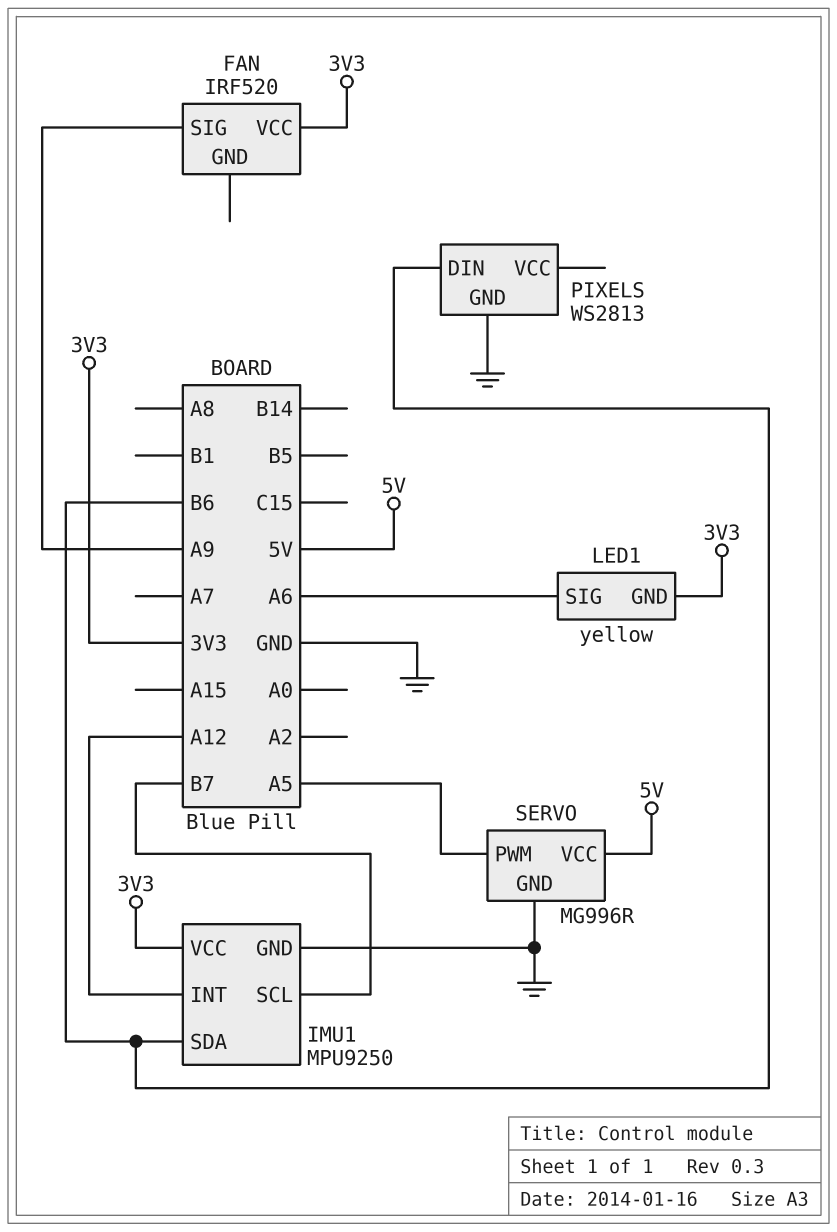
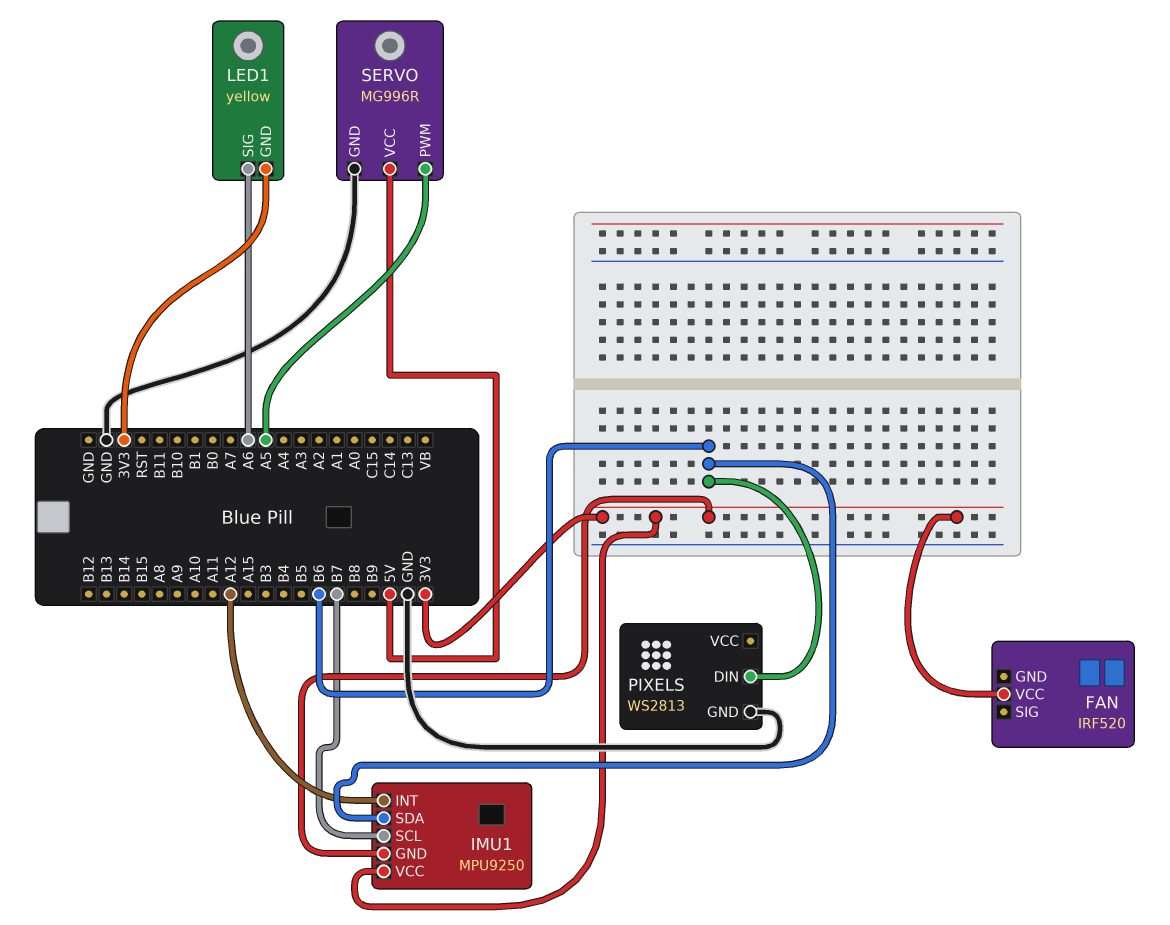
FAN pin SIG: A9 -> none
IMU1 pin GND: GND -> 3V3

